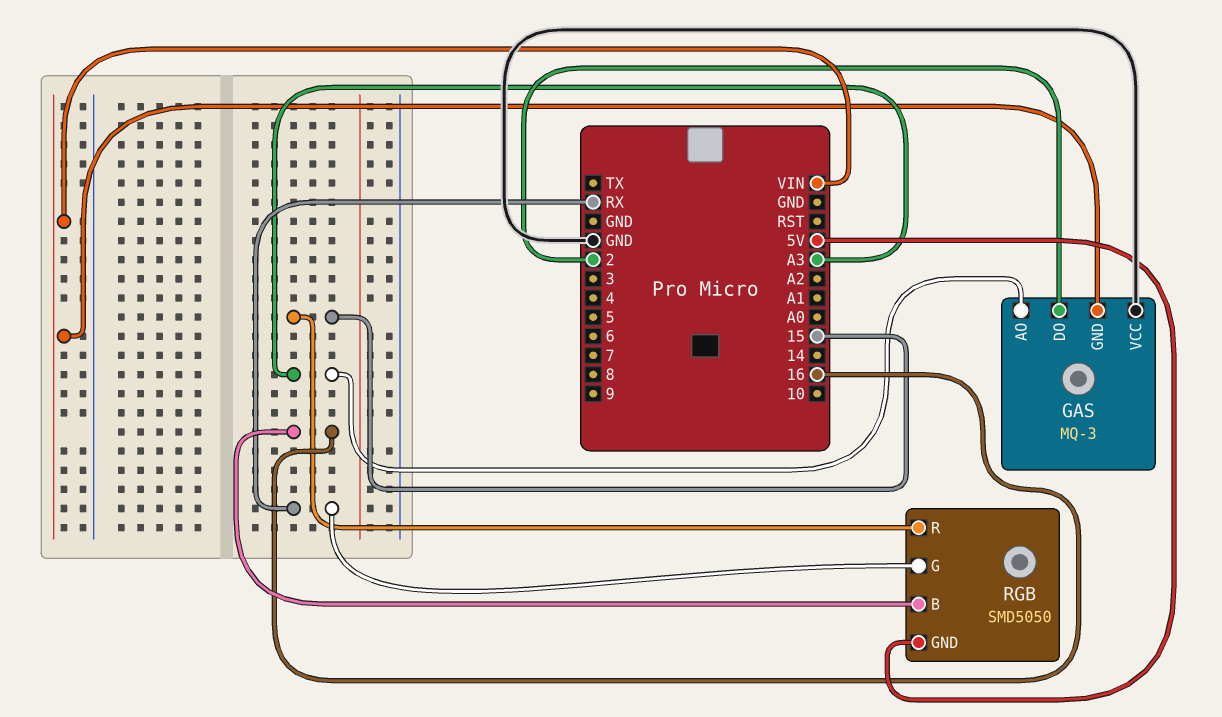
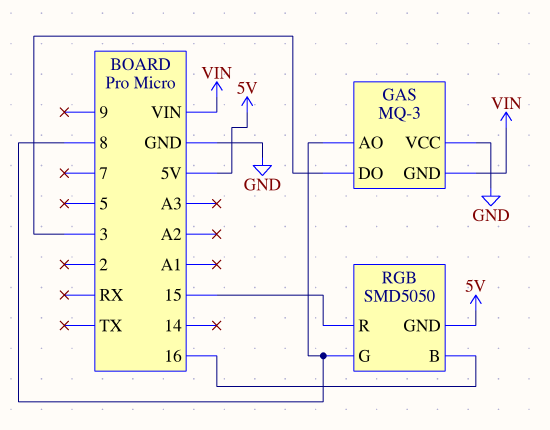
GAS pin AO: A3 -> 8
GAS pin DO: 2 -> 3
RGB pin G: RX -> 8

